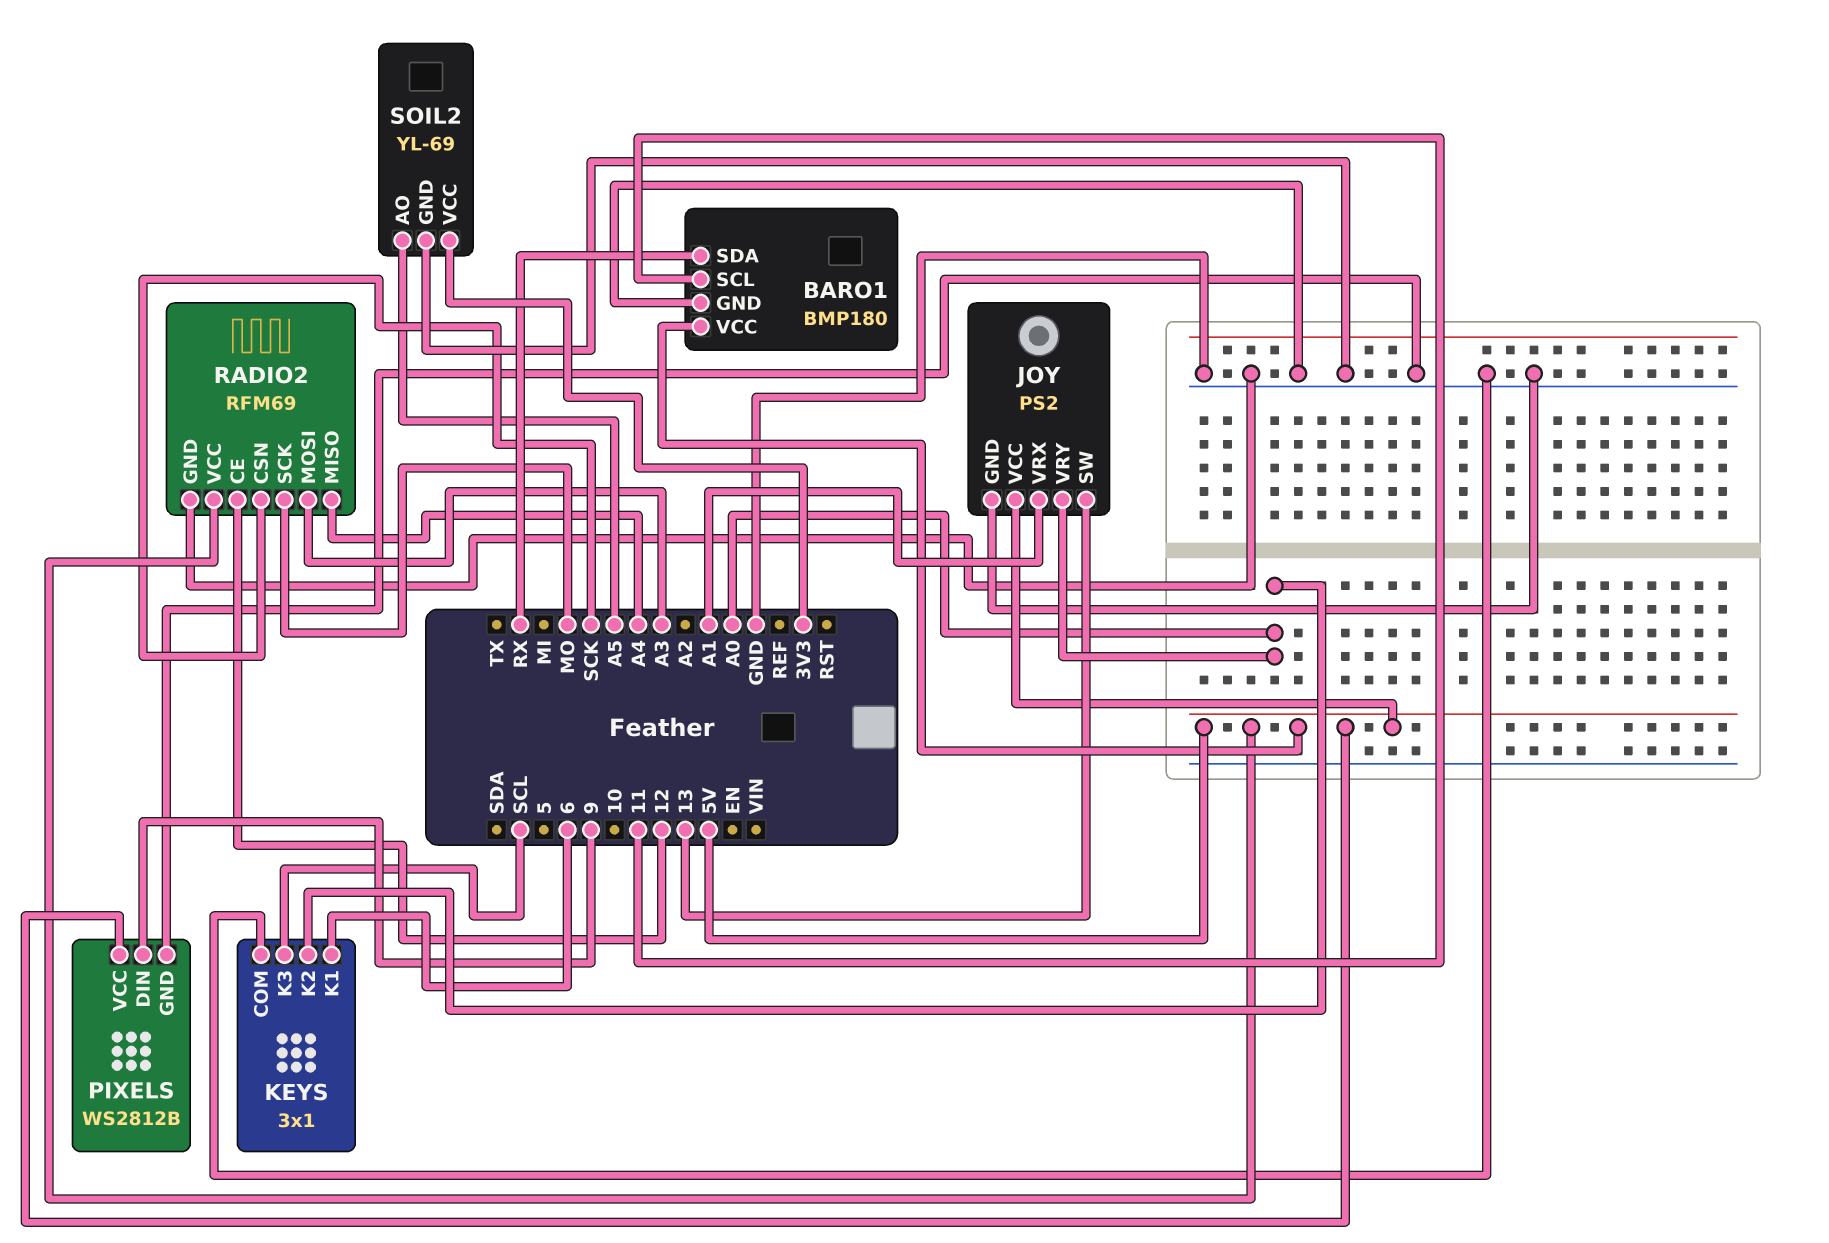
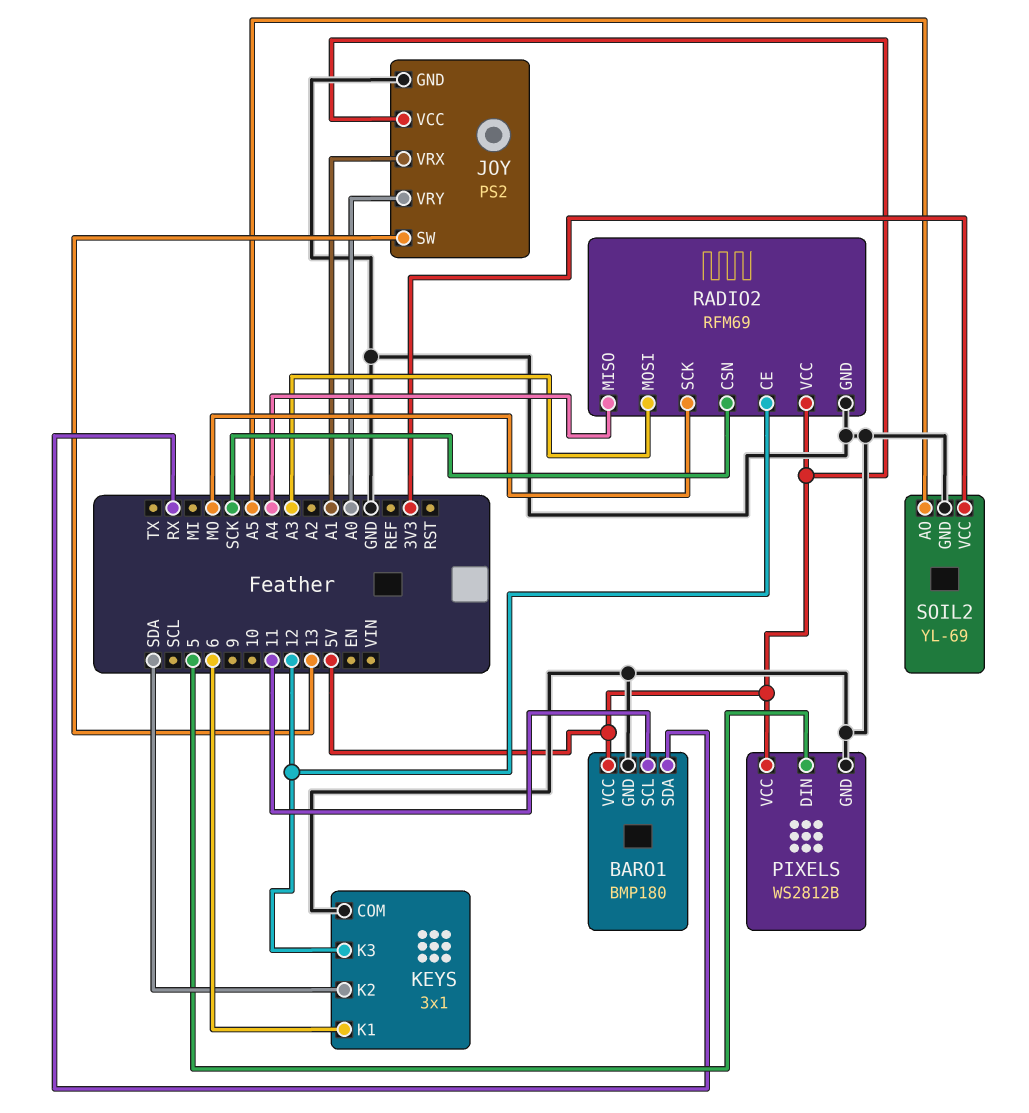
KEYS pin K2: A0 -> SDA
KEYS pin K3: SCL -> 12
PIXELS pin DIN: 9 -> 5

